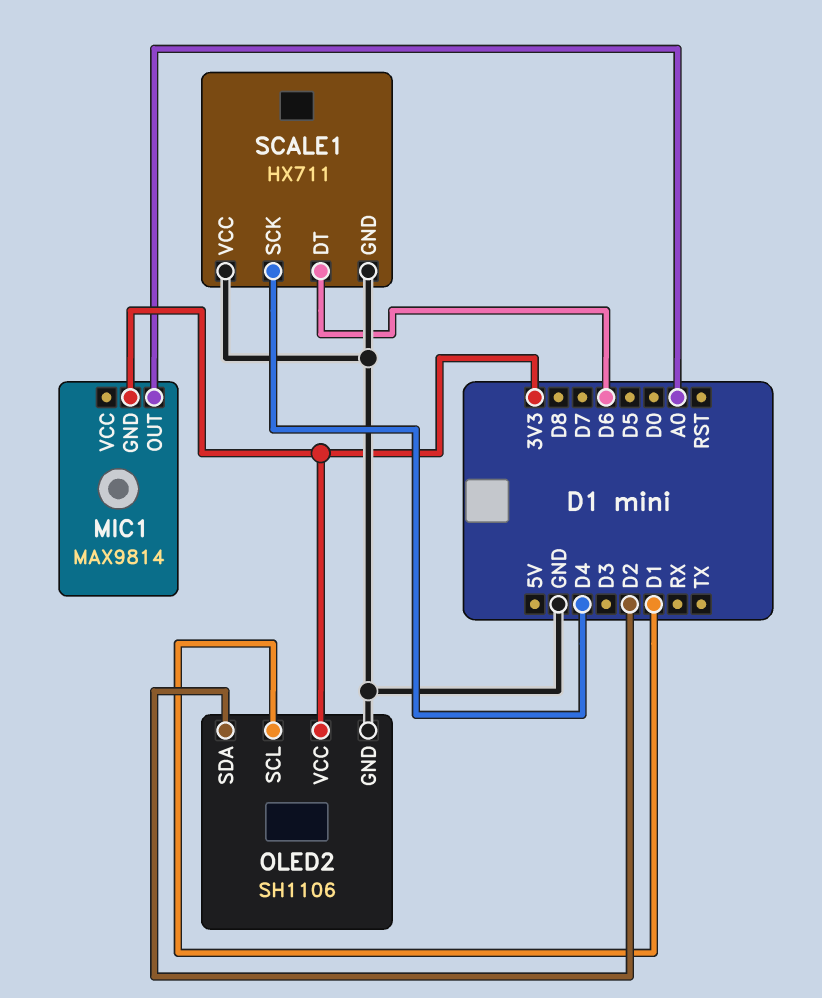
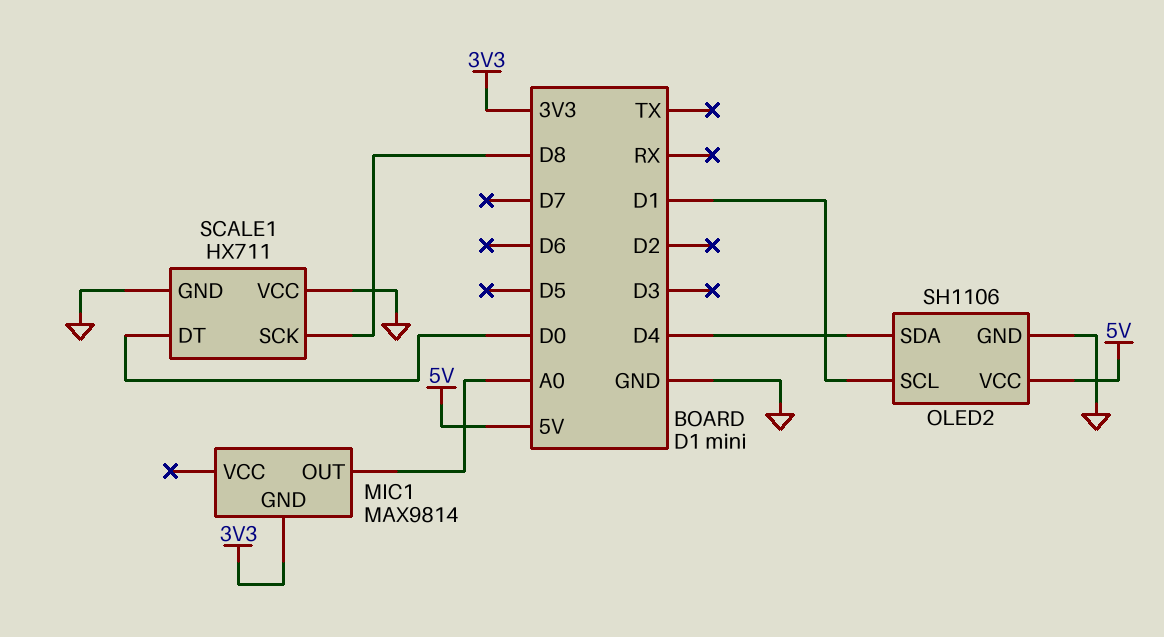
OLED2 pin SDA: D2 -> D4
OLED2 pin VCC: 3V3 -> 5V
SCALE1 pin DT: D6 -> D0
SCALE1 pin SCK: D4 -> D8

